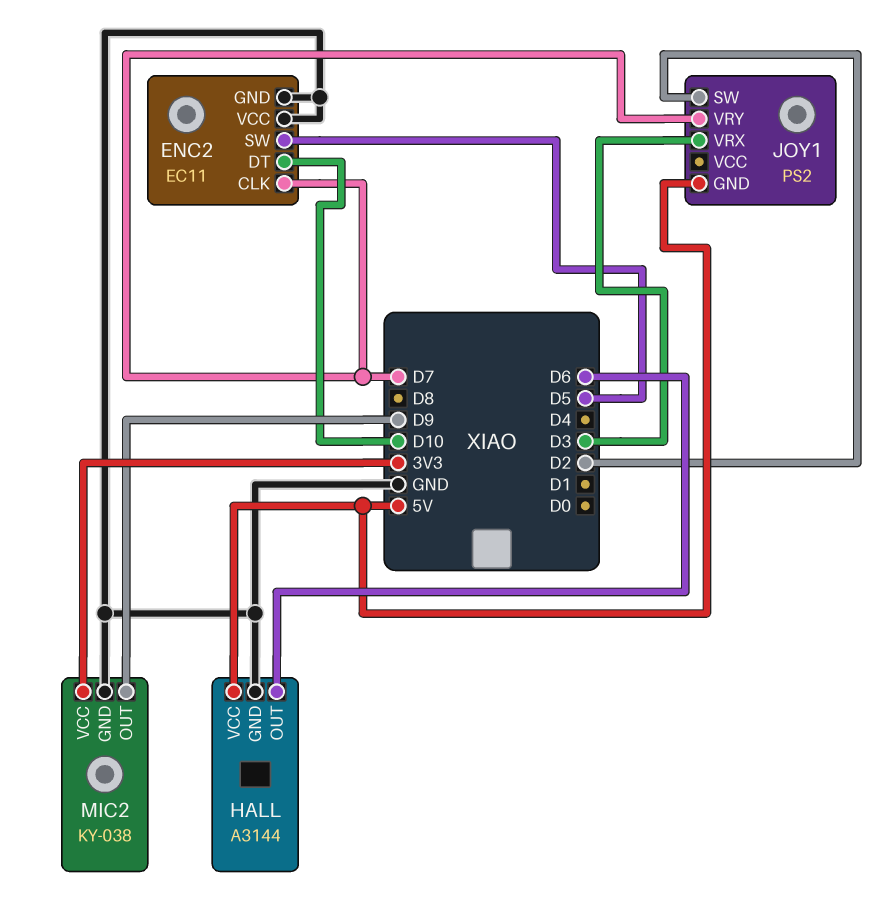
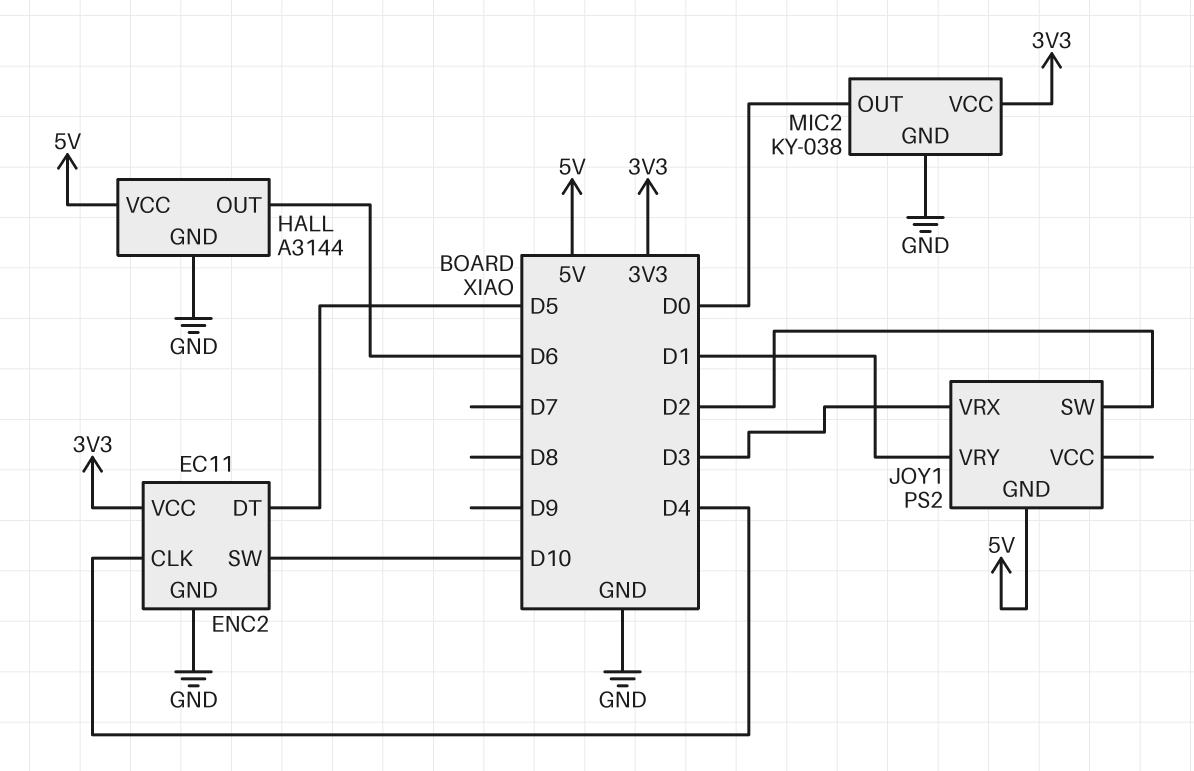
ENC2 pin CLK: D7 -> D4
ENC2 pin DT: D10 -> D5
ENC2 pin SW: D5 -> D10
ENC2 pin VCC: GND -> 3V3
JOY1 pin VRY: D7 -> D1
MIC2 pin OUT: D9 -> D0

